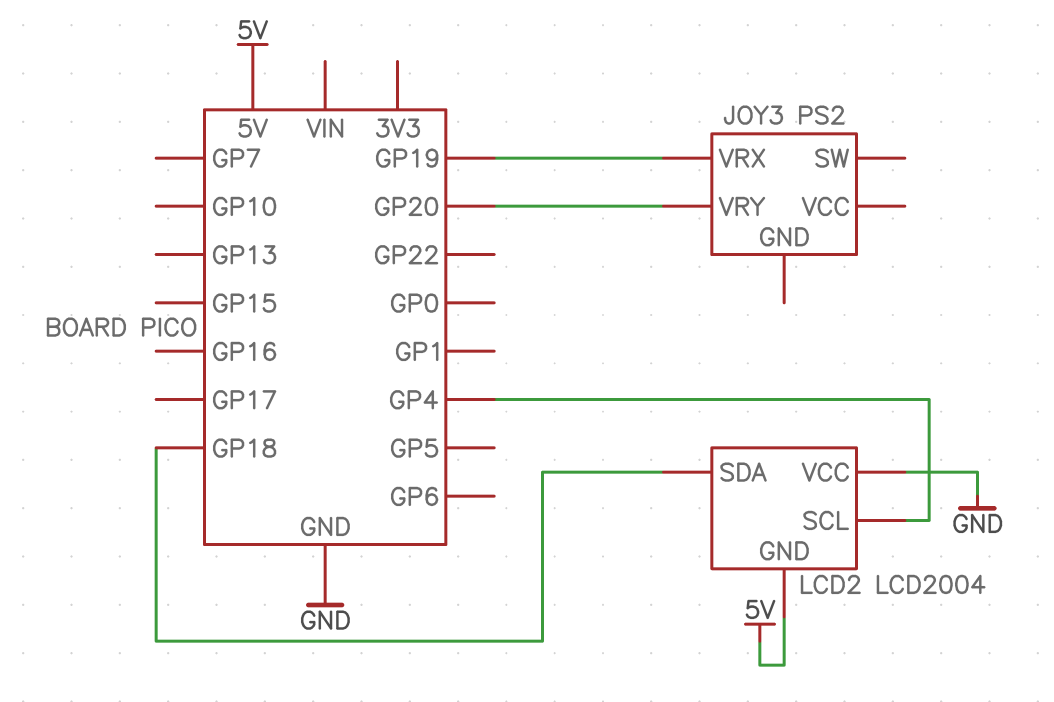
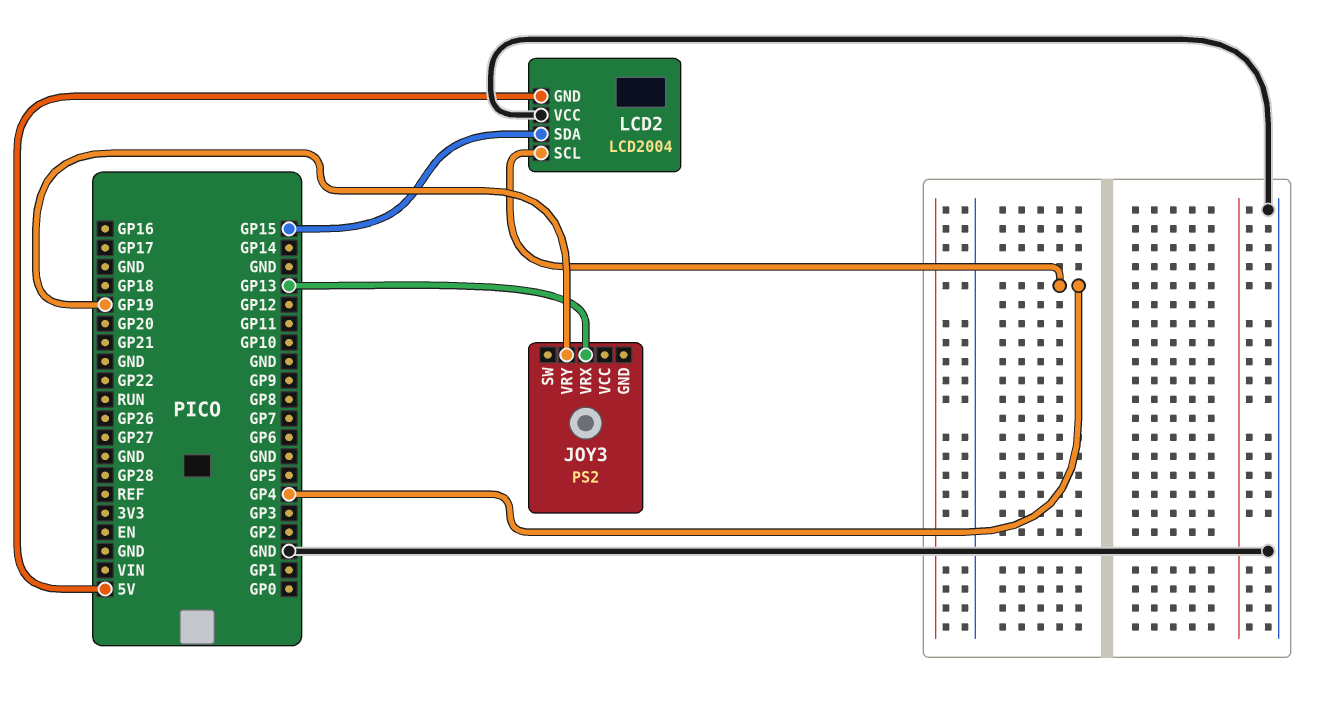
JOY3 pin VRX: GP19 -> GP13
JOY3 pin VRY: GP20 -> GP19
LCD2 pin SDA: GP18 -> GP15

